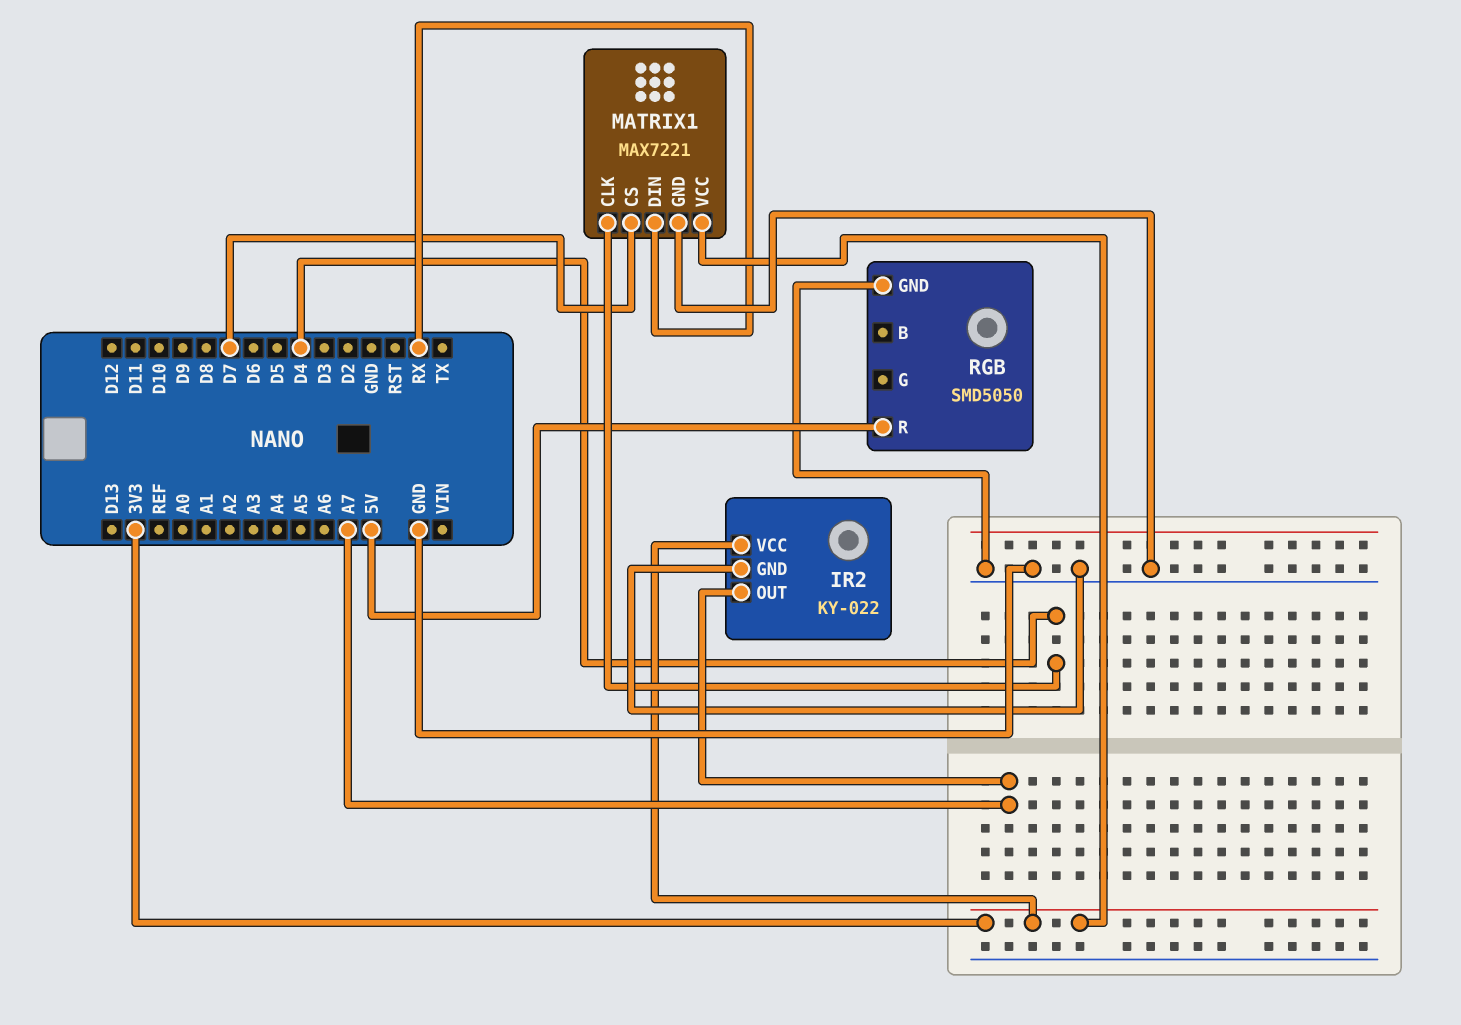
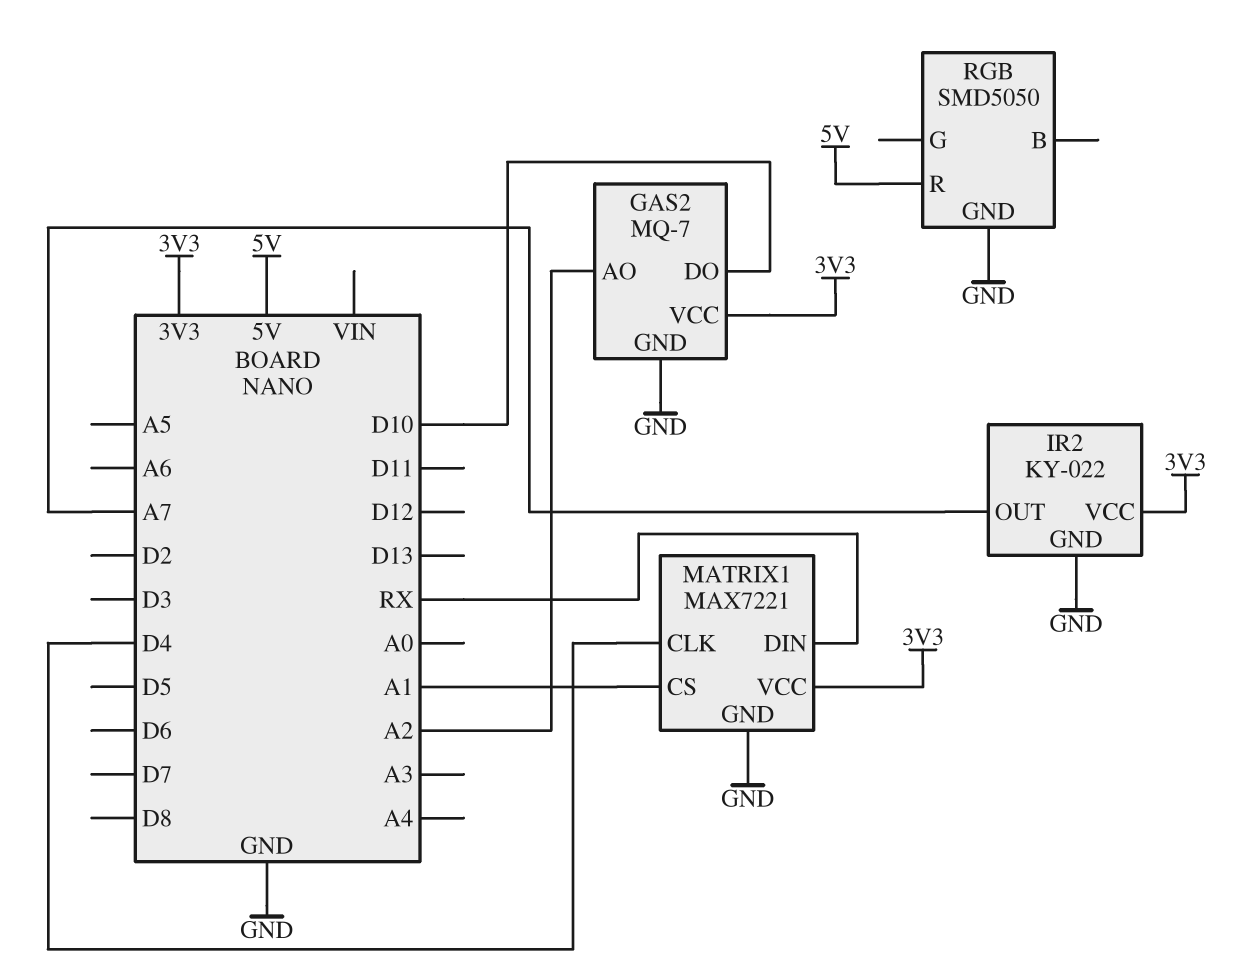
GAS2: none -> MQ-7
GAS2 pin AO: none -> A2
GAS2 pin DO: none -> D10
GAS2 pin GND: none -> GND
GAS2 pin VCC: none -> 3V3
MATRIX1 pin CS: D7 -> A1

